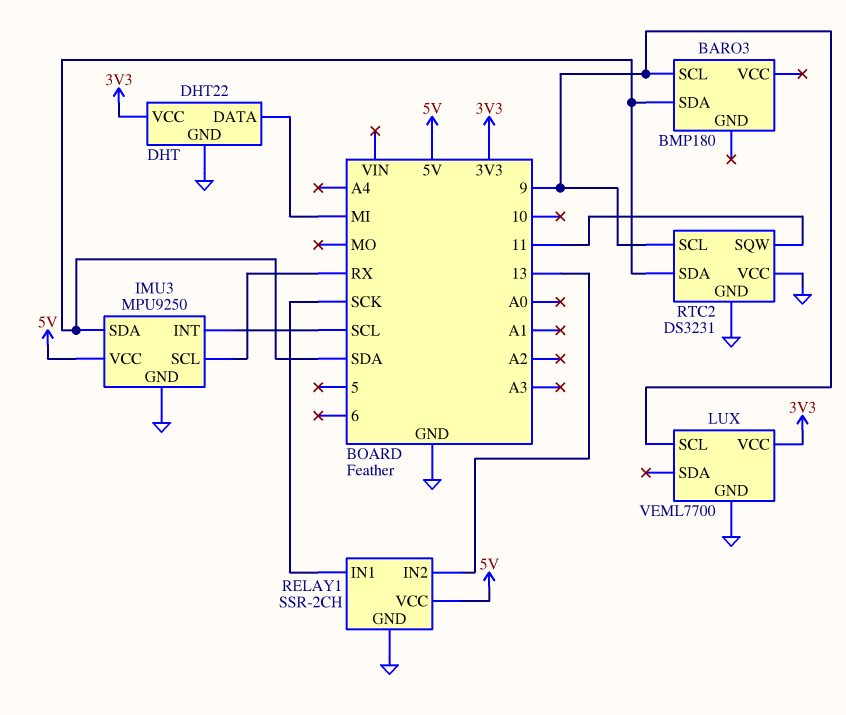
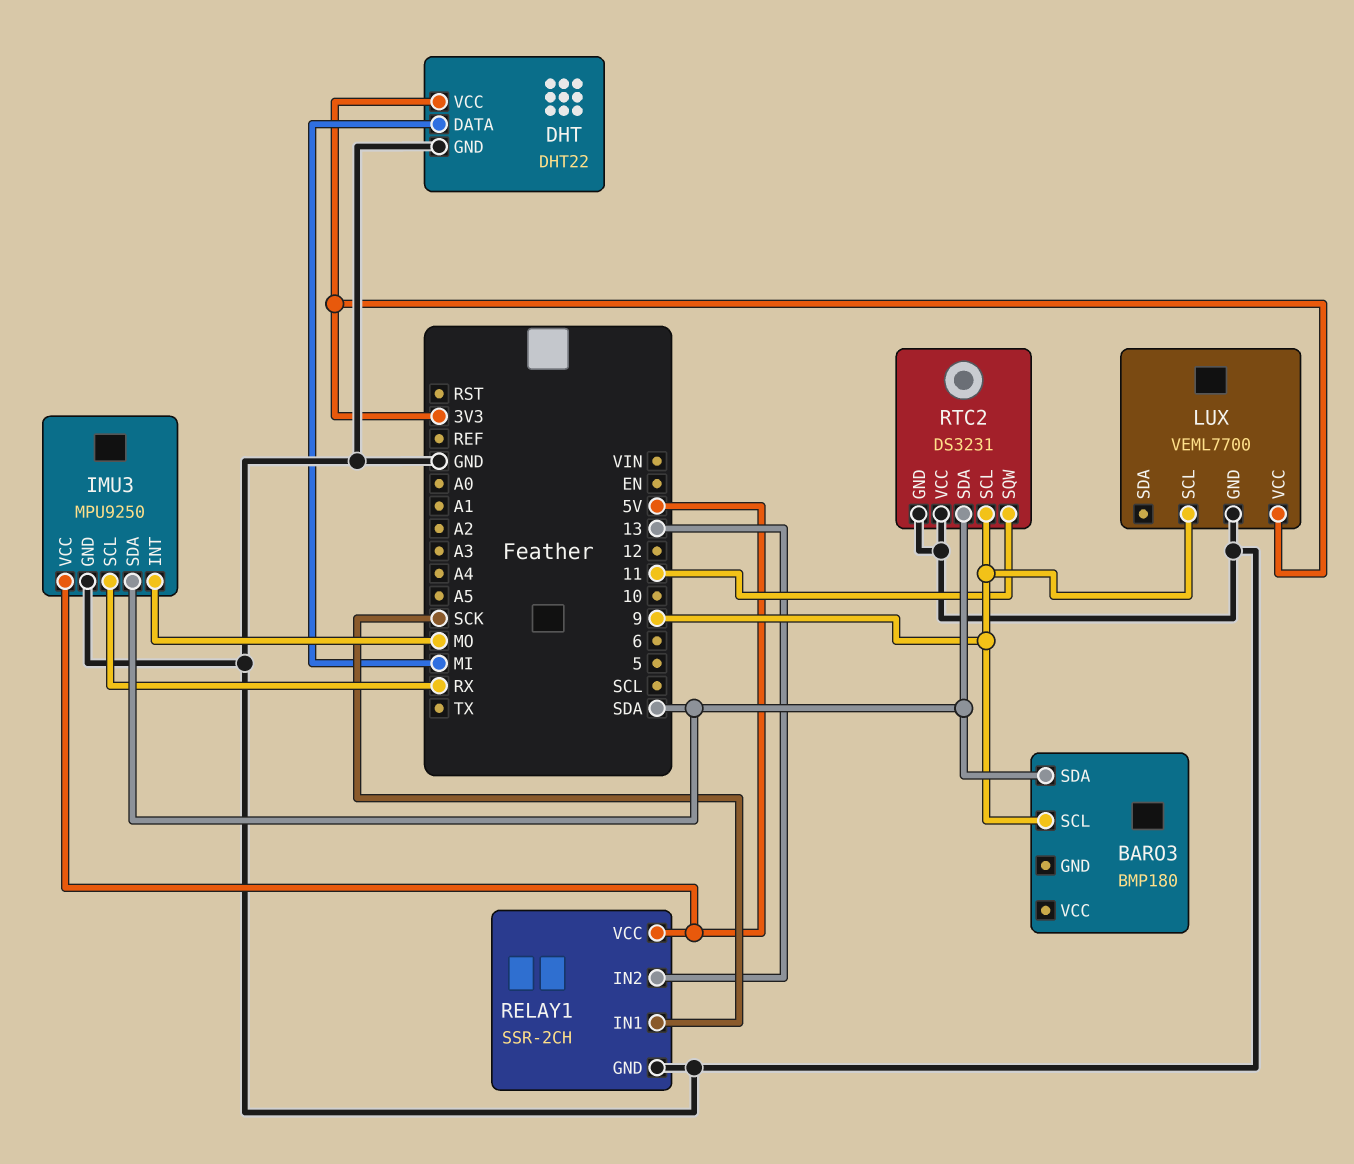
IMU3 pin INT: SCL -> MO

